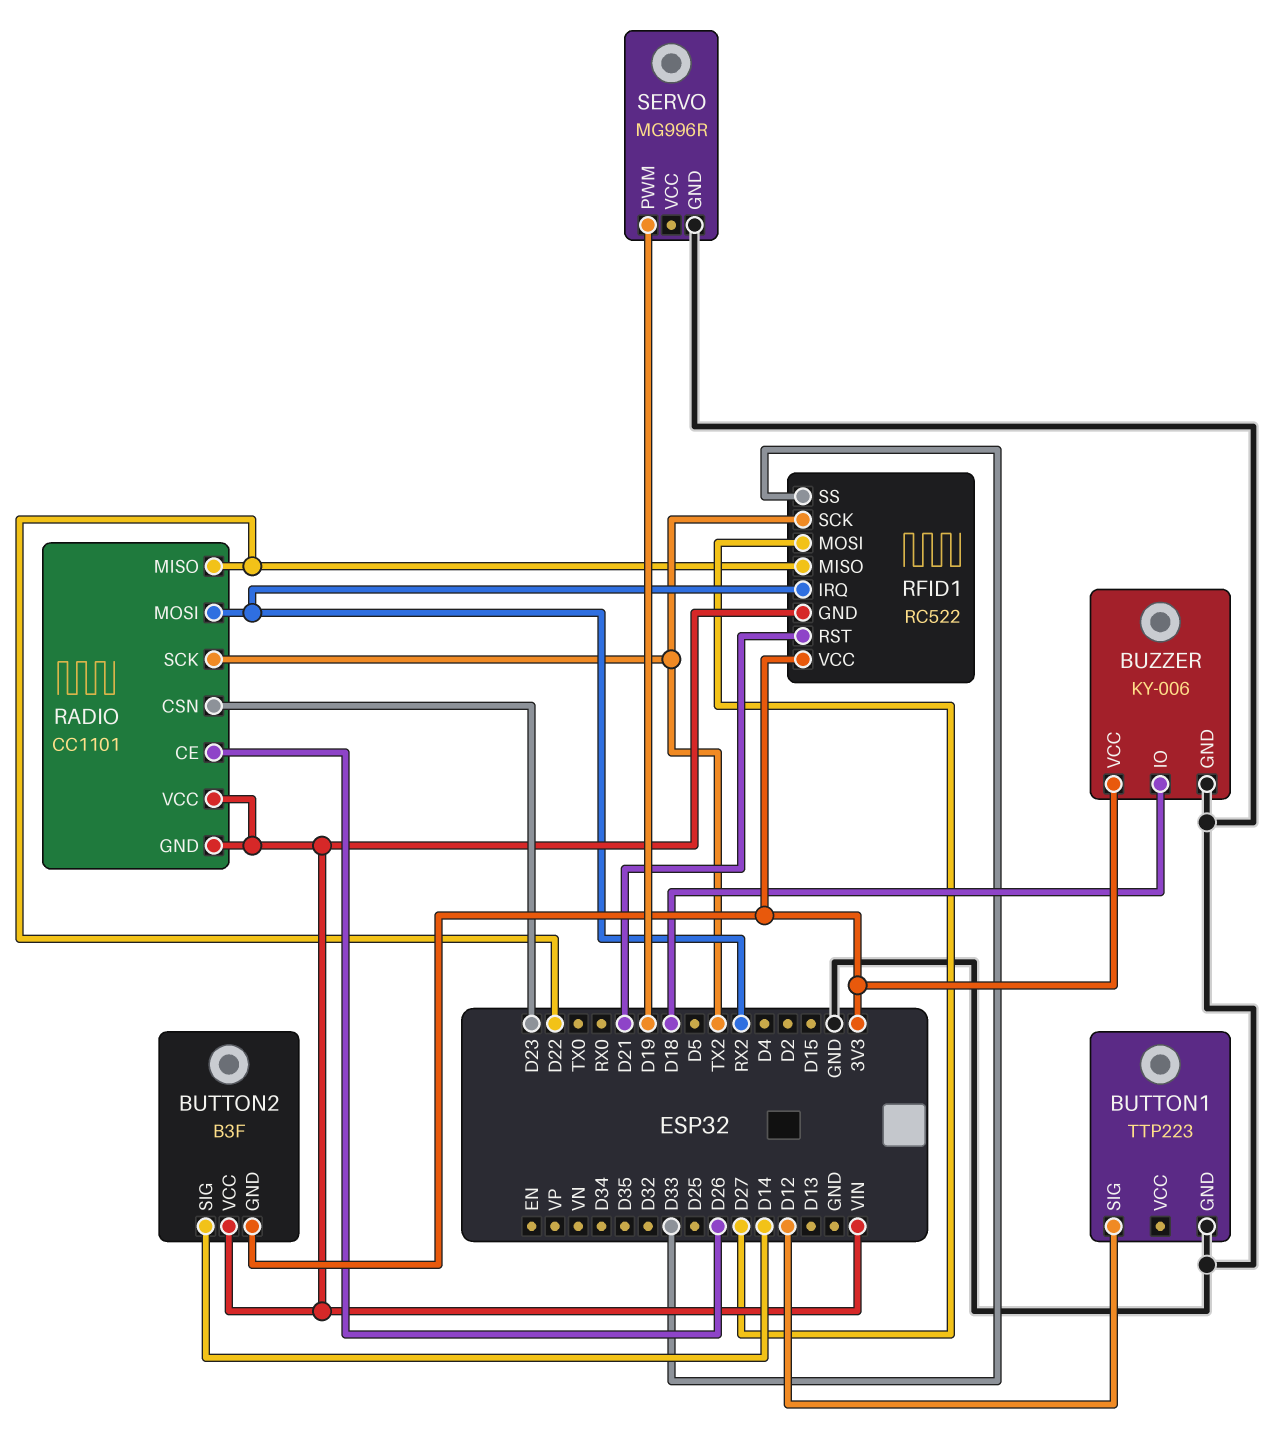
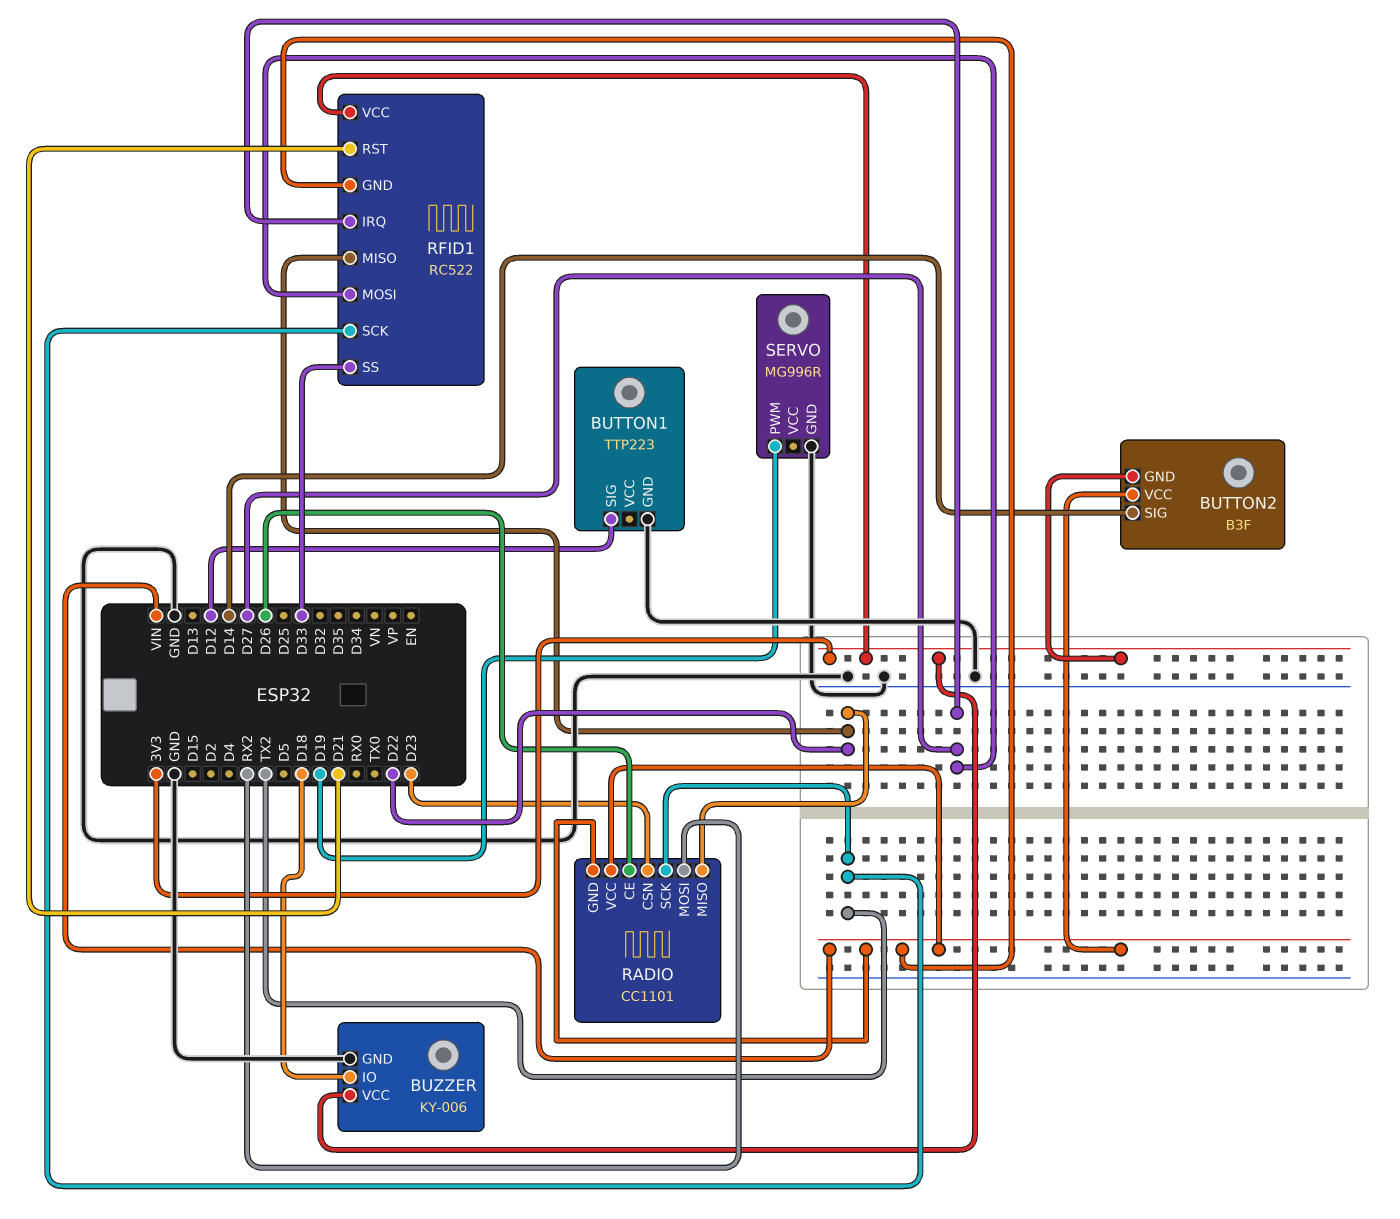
RFID1 pin IRQ: RX2 -> D27

